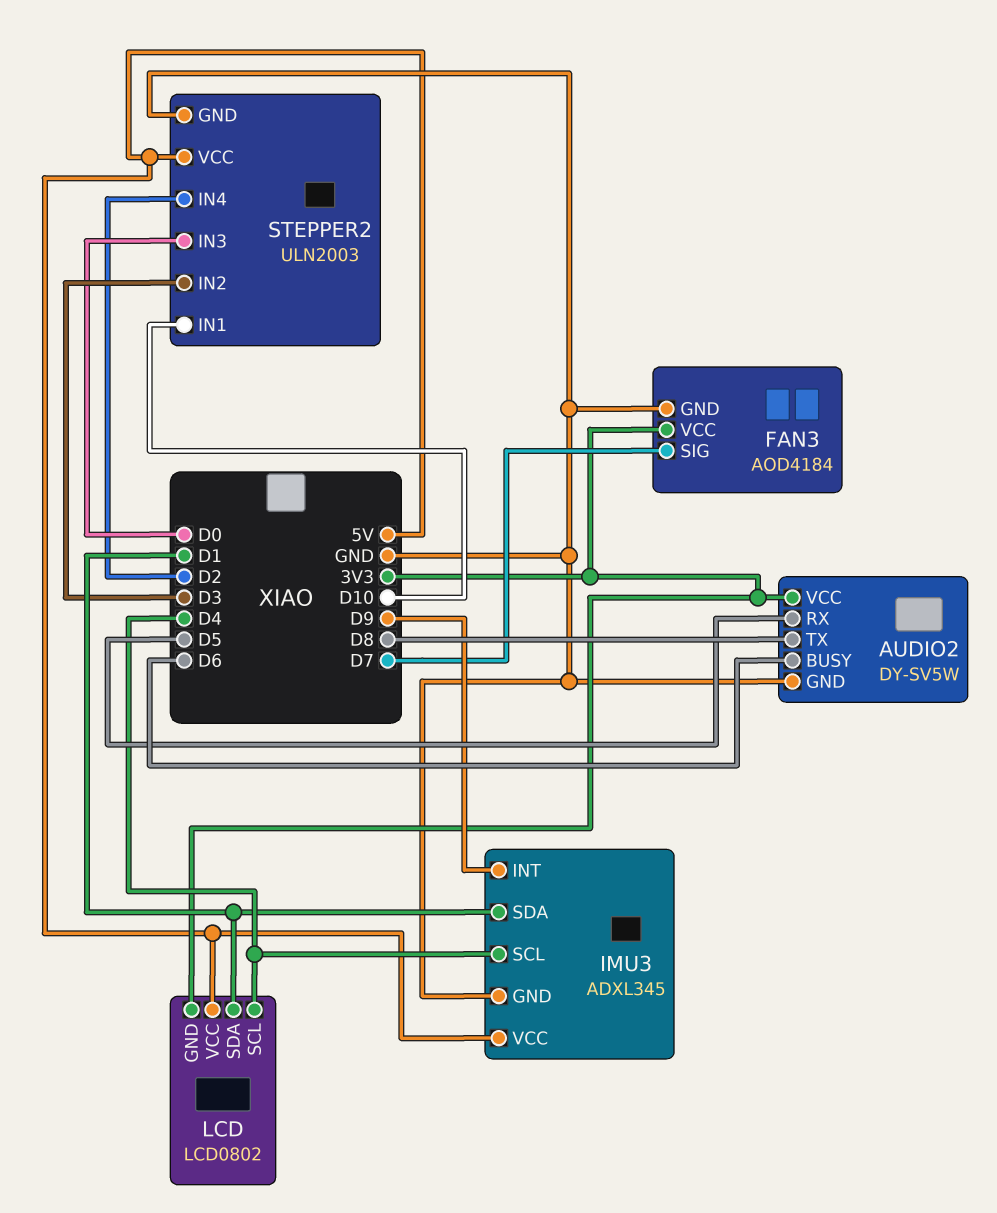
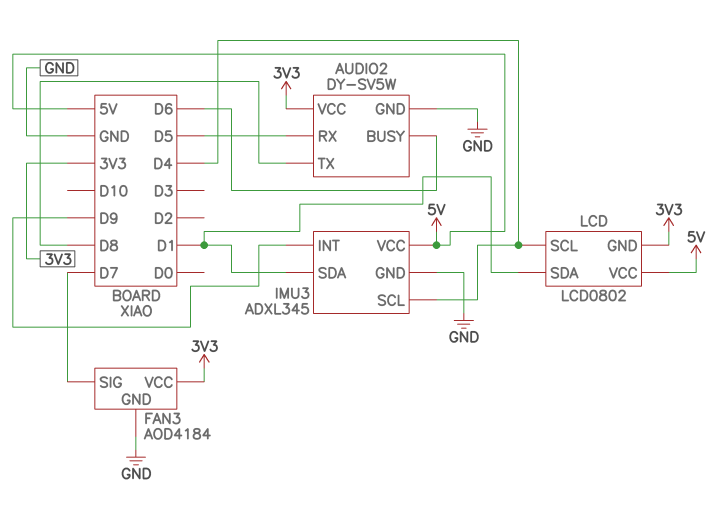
STEPPER2: ULN2003 -> none
STEPPER2 pin GND: GND -> none
STEPPER2 pin IN1: D10 -> none
STEPPER2 pin IN2: D3 -> none
STEPPER2 pin IN3: D0 -> none
STEPPER2 pin IN4: D2 -> none
STEPPER2 pin VCC: 5V -> none

